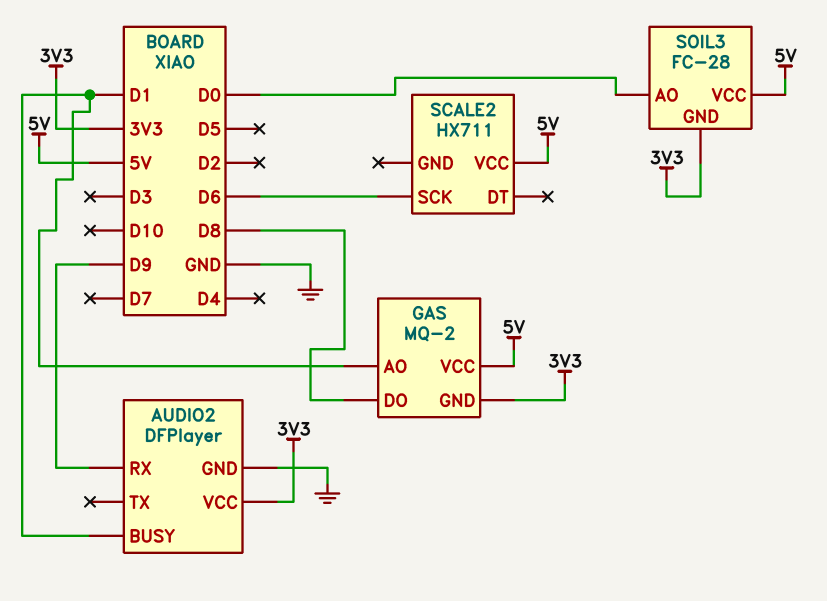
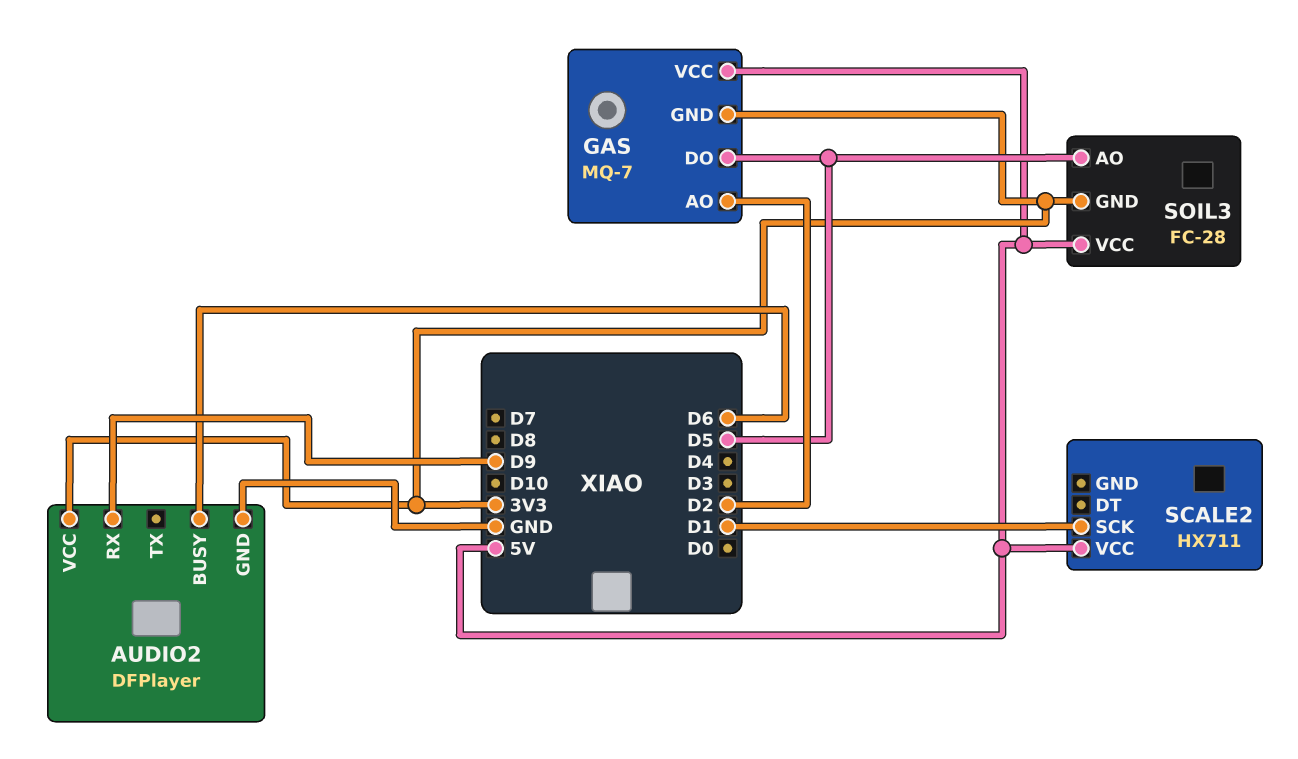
AUDIO2 pin BUSY: D1 -> D6
GAS: MQ-2 -> MQ-7
GAS pin AO: D1 -> D2
GAS pin DO: D8 -> D5
SCALE2 pin SCK: D6 -> D1
SOIL3 pin AO: D0 -> D5

